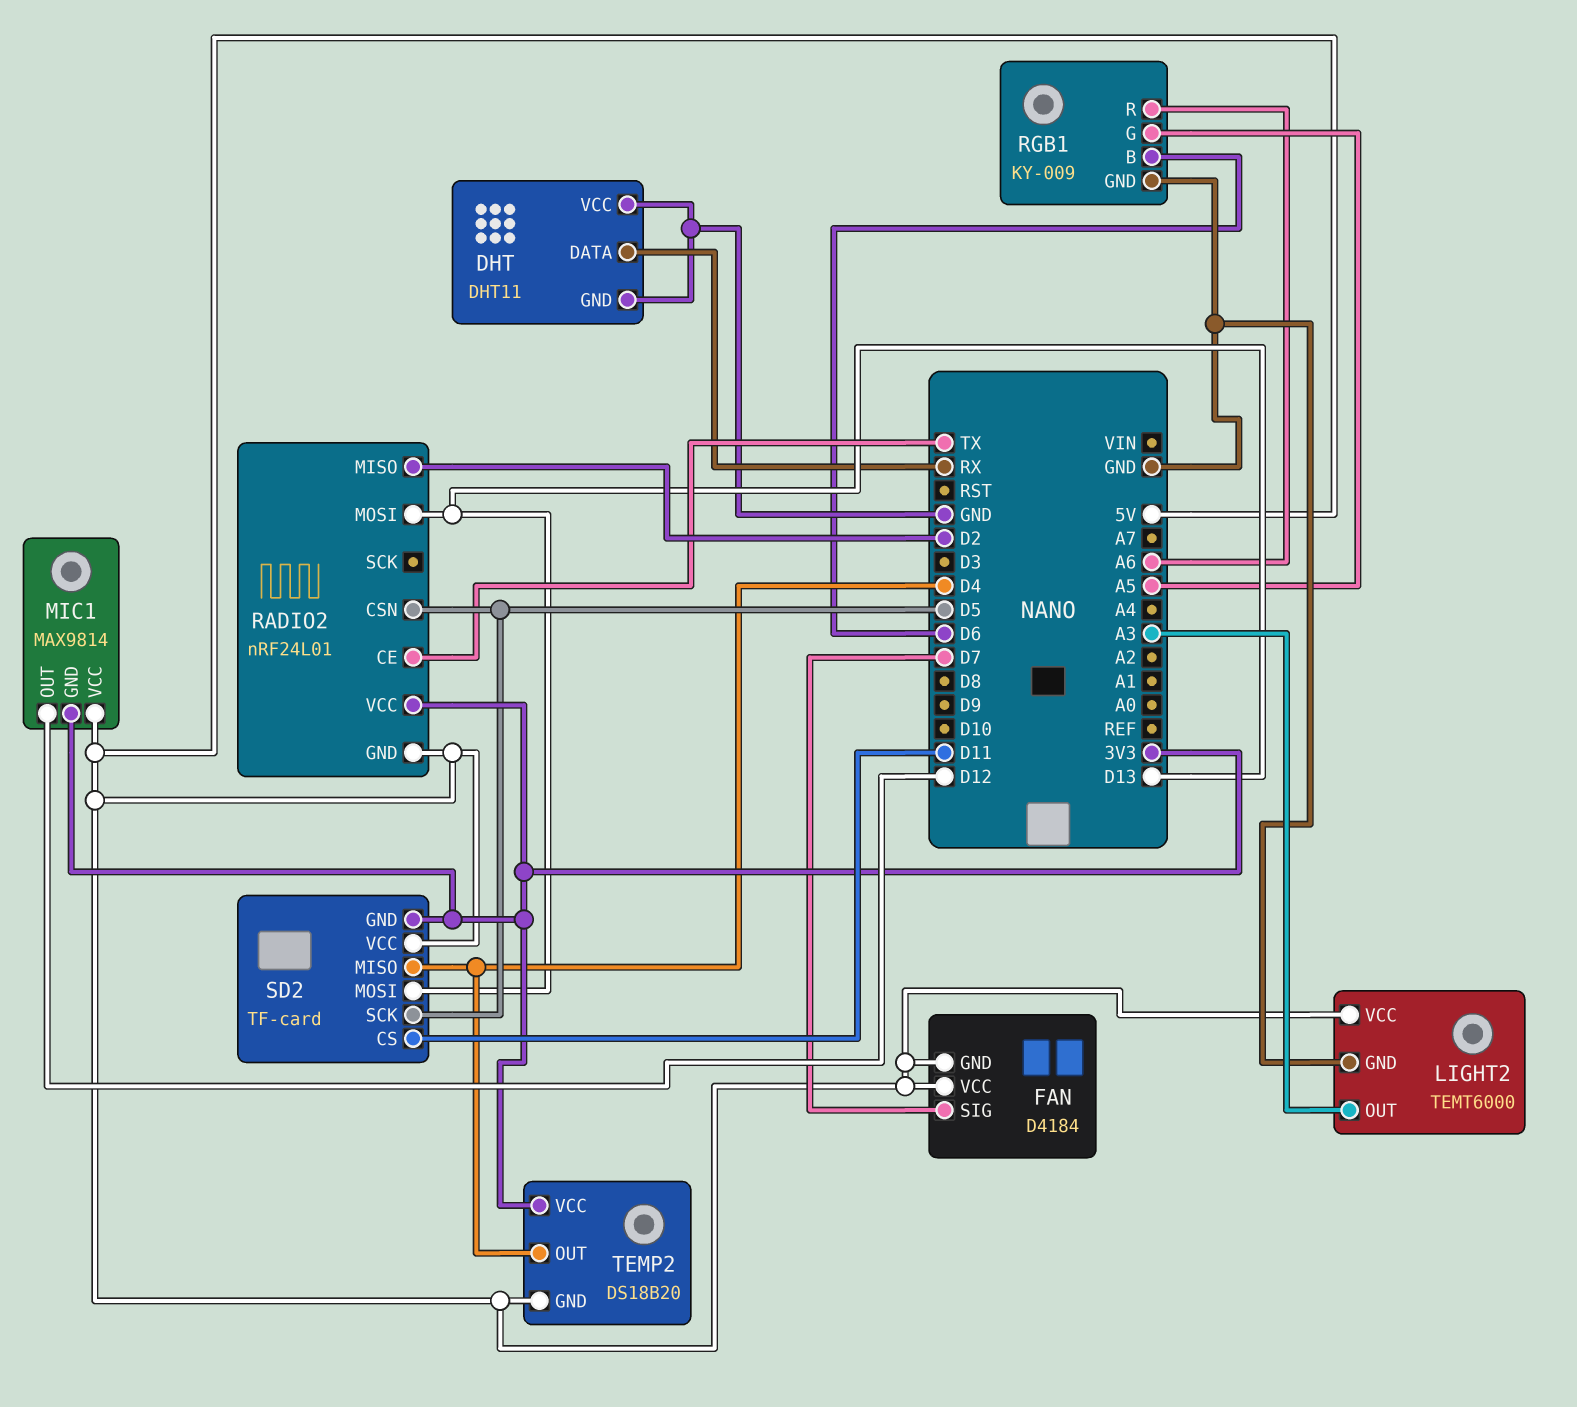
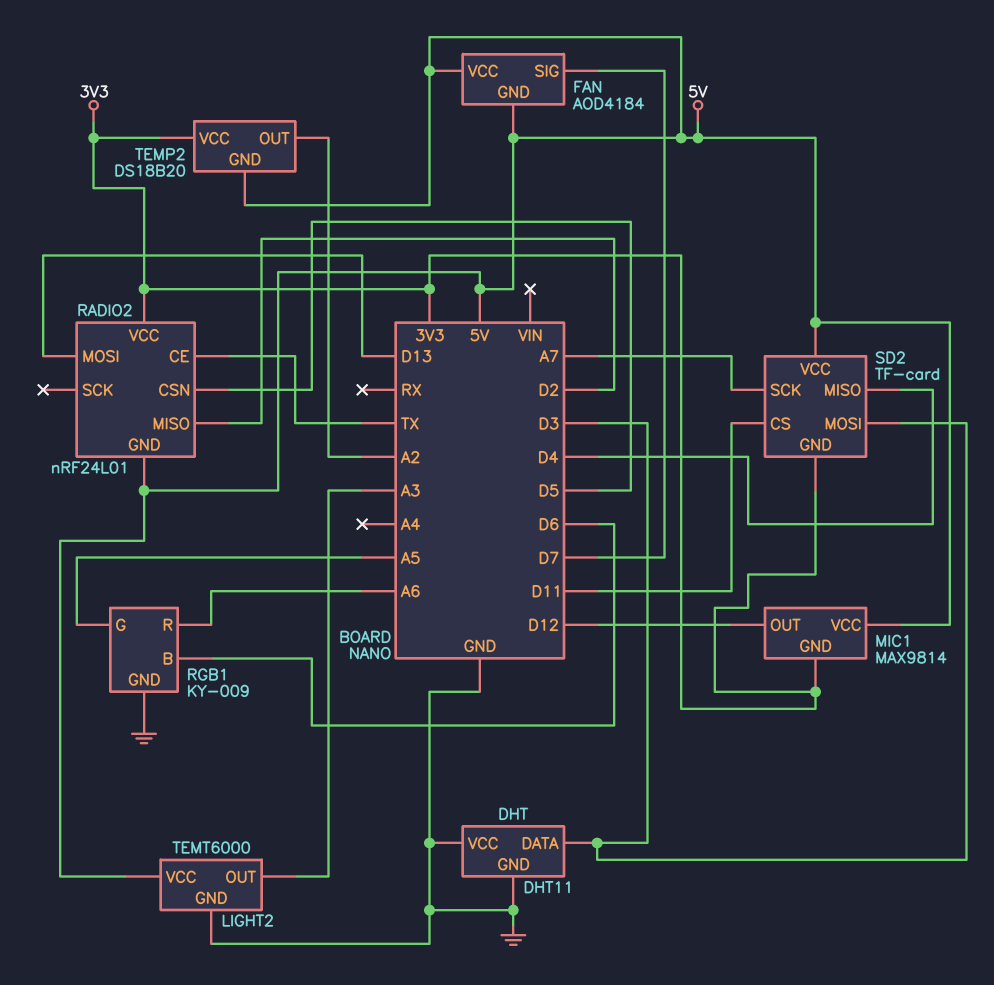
DHT pin DATA: RX -> D3
FAN: D4184 -> AOD4184
SD2 pin MOSI: D13 -> D3
SD2 pin SCK: D5 -> A7
TEMP2 pin OUT: D4 -> A2

